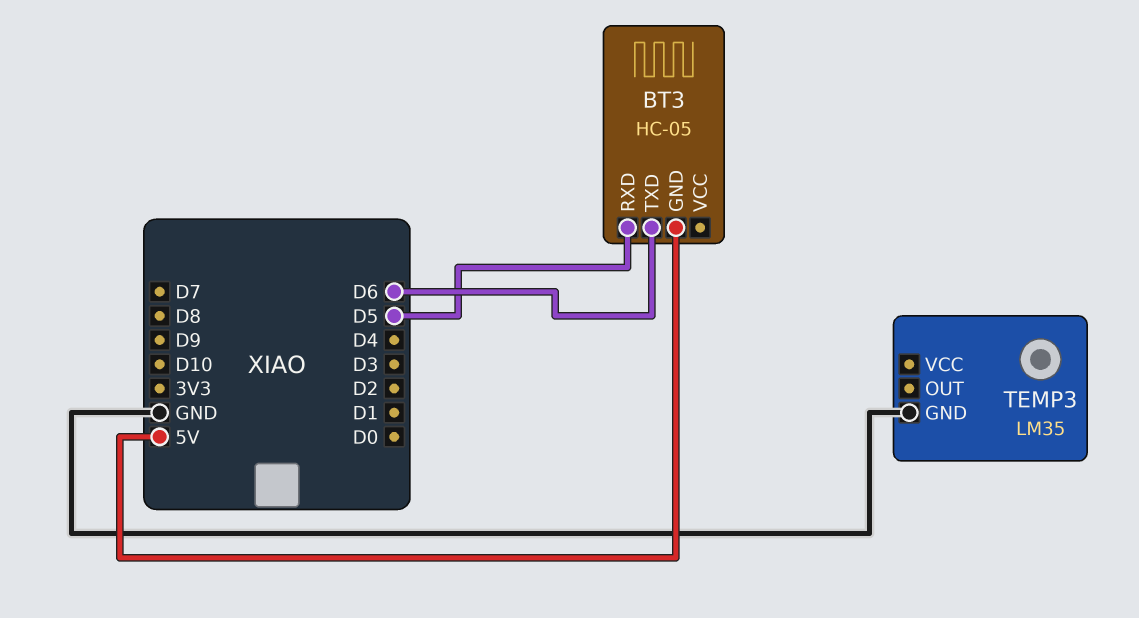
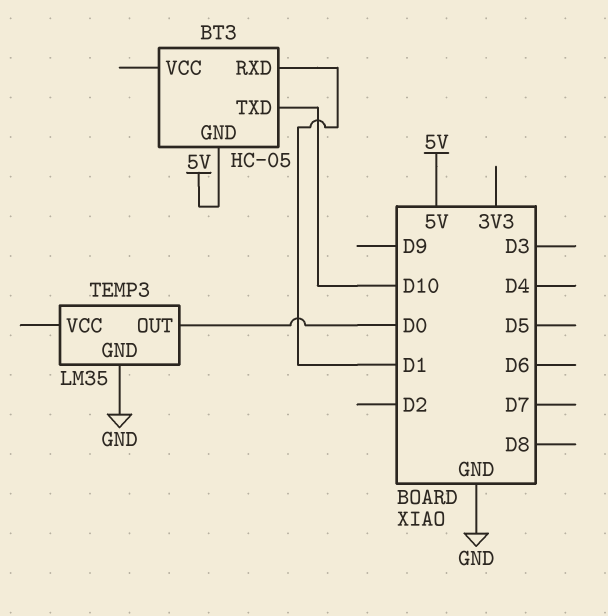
BT3 pin RXD: D5 -> D1
BT3 pin TXD: D6 -> D10
TEMP3 pin OUT: none -> D0

